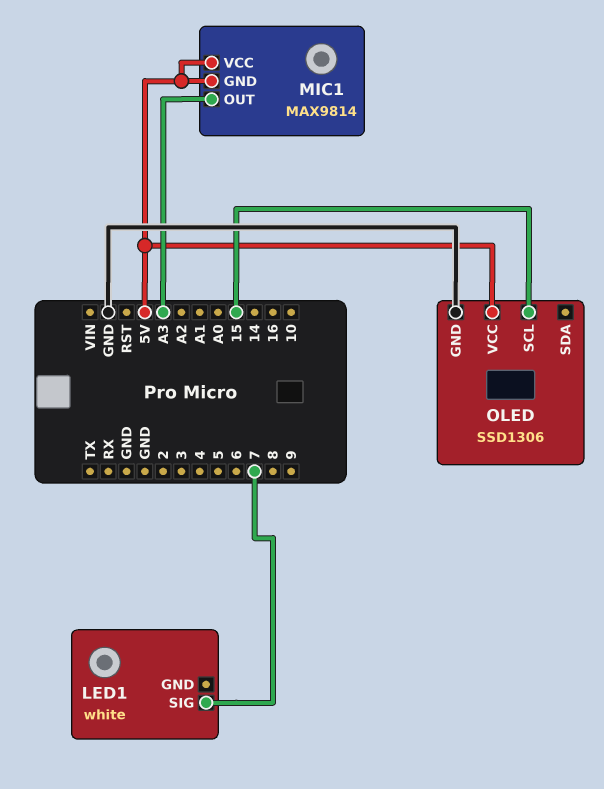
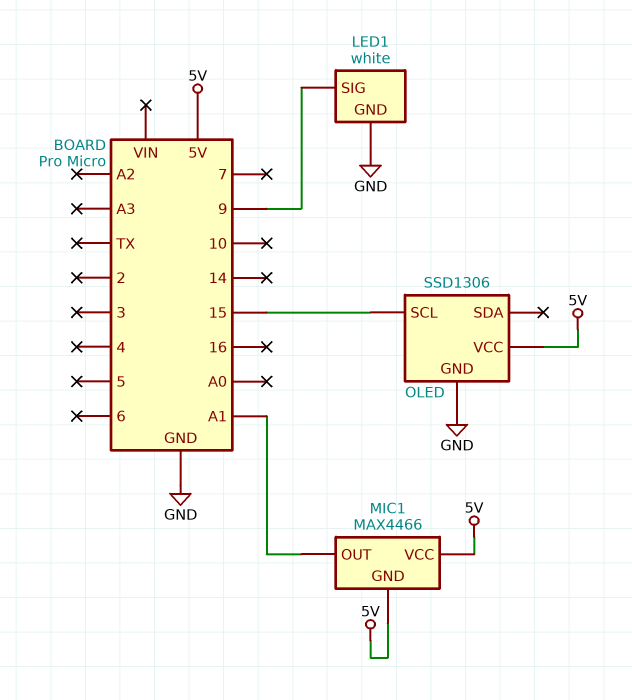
LED1 pin GND: none -> GND
LED1 pin SIG: 7 -> 9
MIC1: MAX9814 -> MAX4466
MIC1 pin OUT: A3 -> A1

